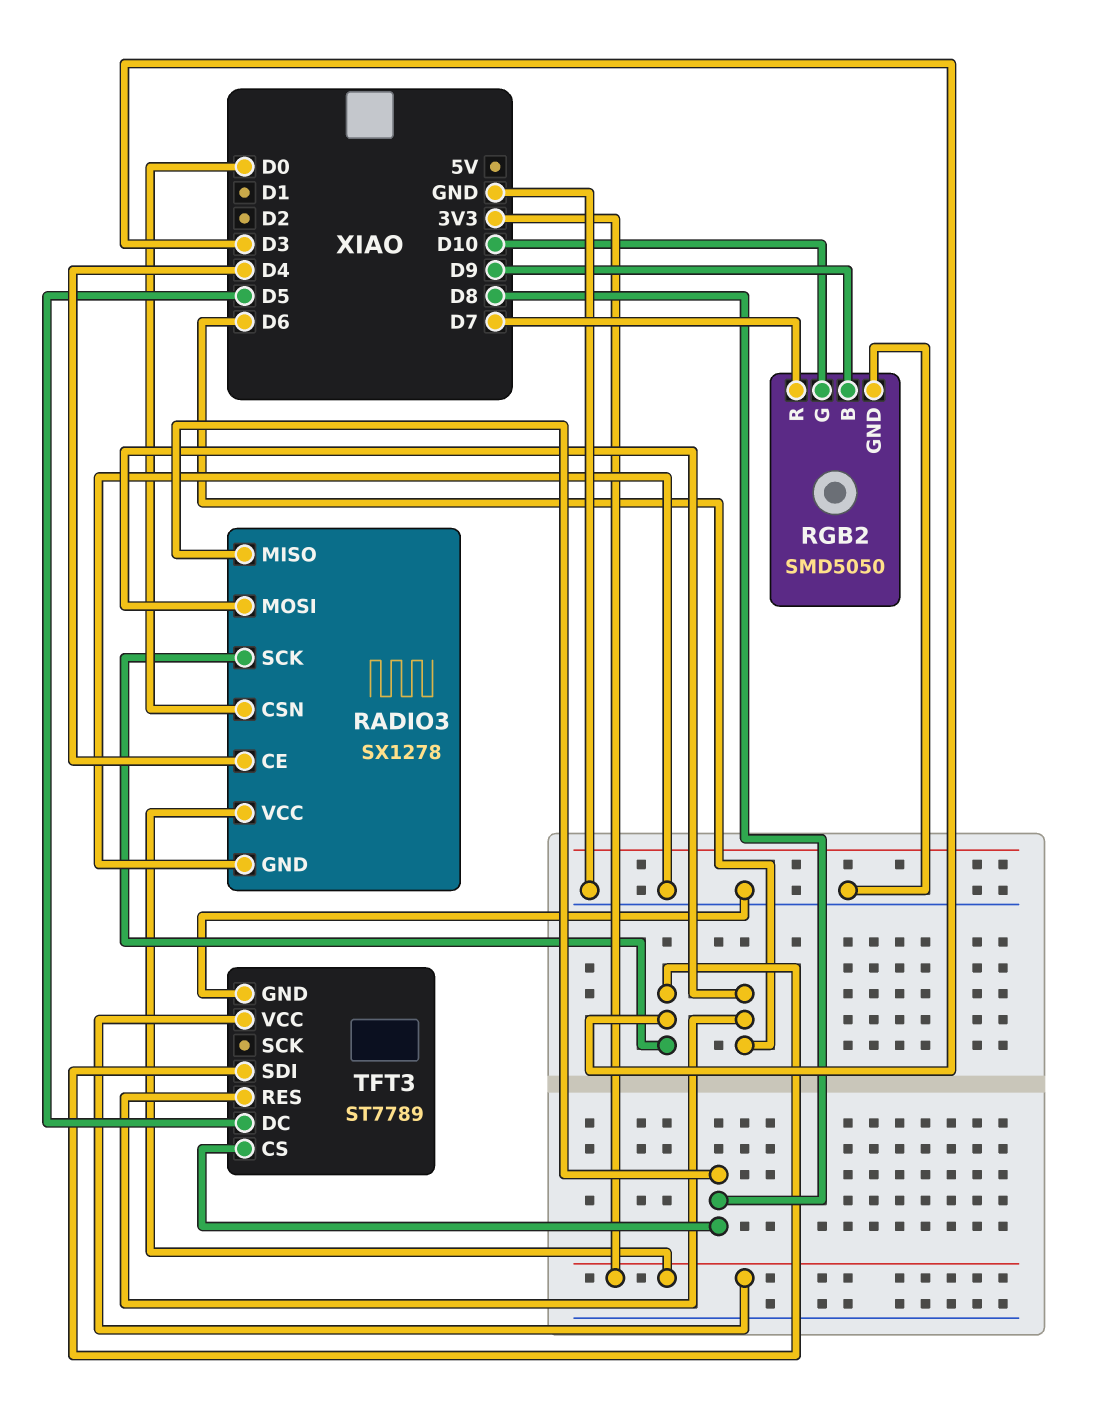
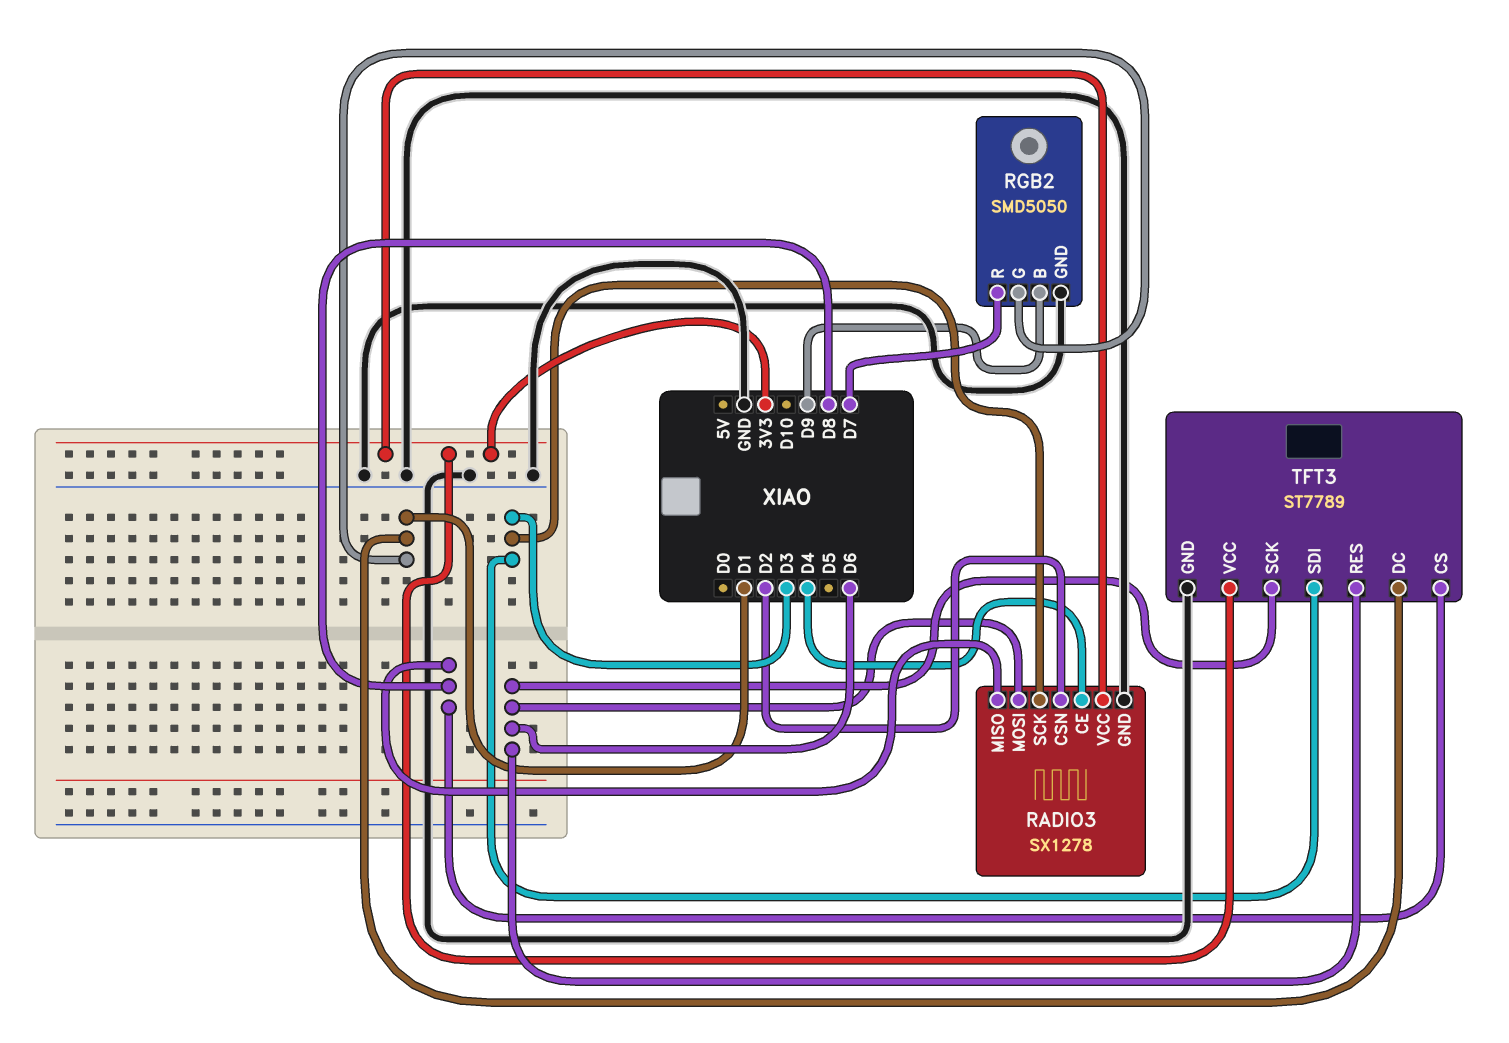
RADIO3 pin CSN: D0 -> D2
RGB2 pin G: D10 -> D1
TFT3 pin DC: D5 -> D1
TFT3 pin SCK: none -> D6

